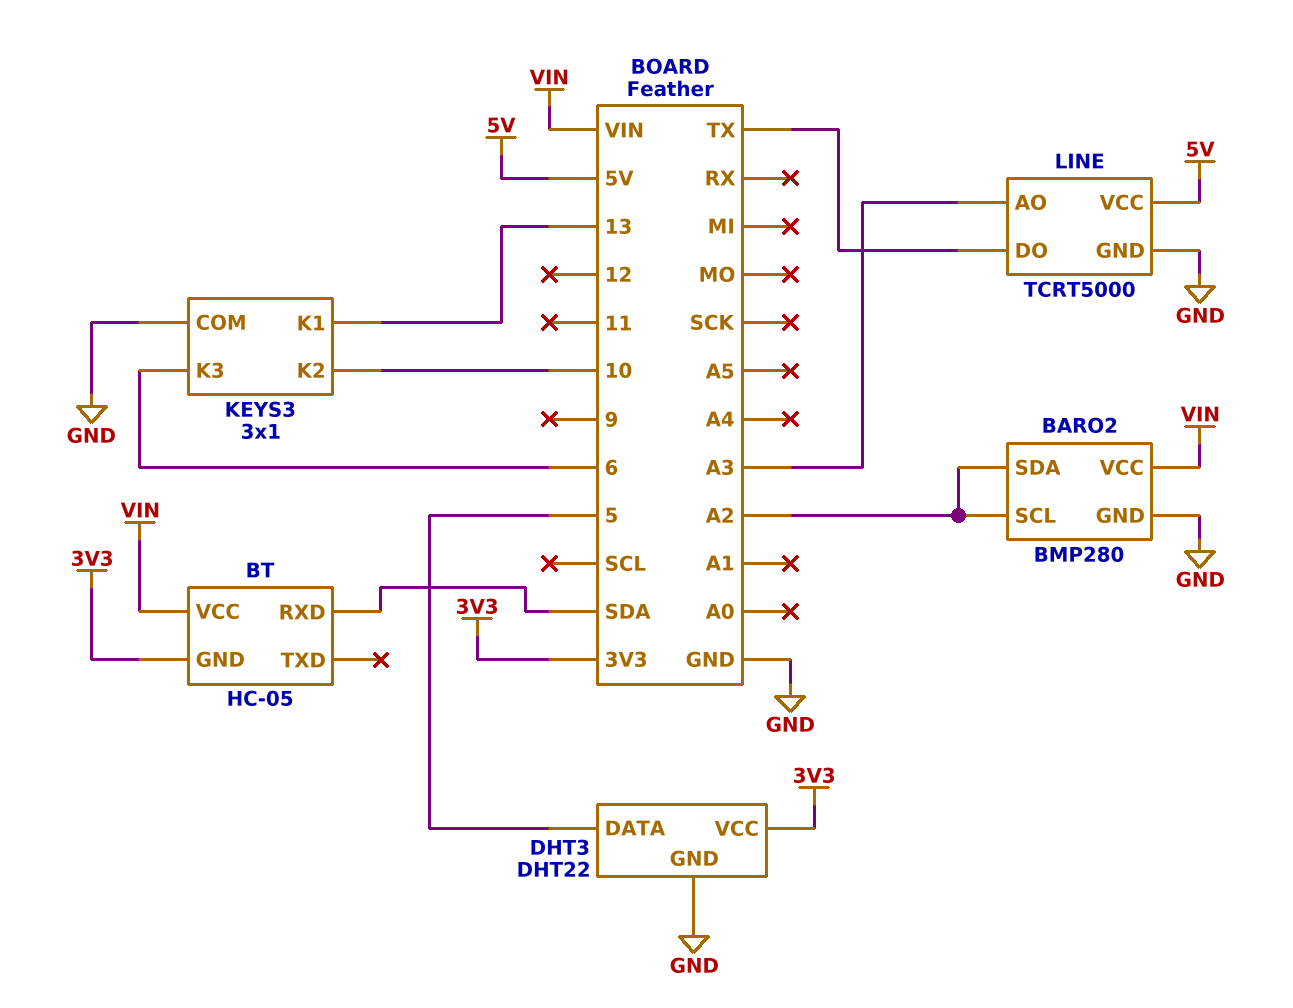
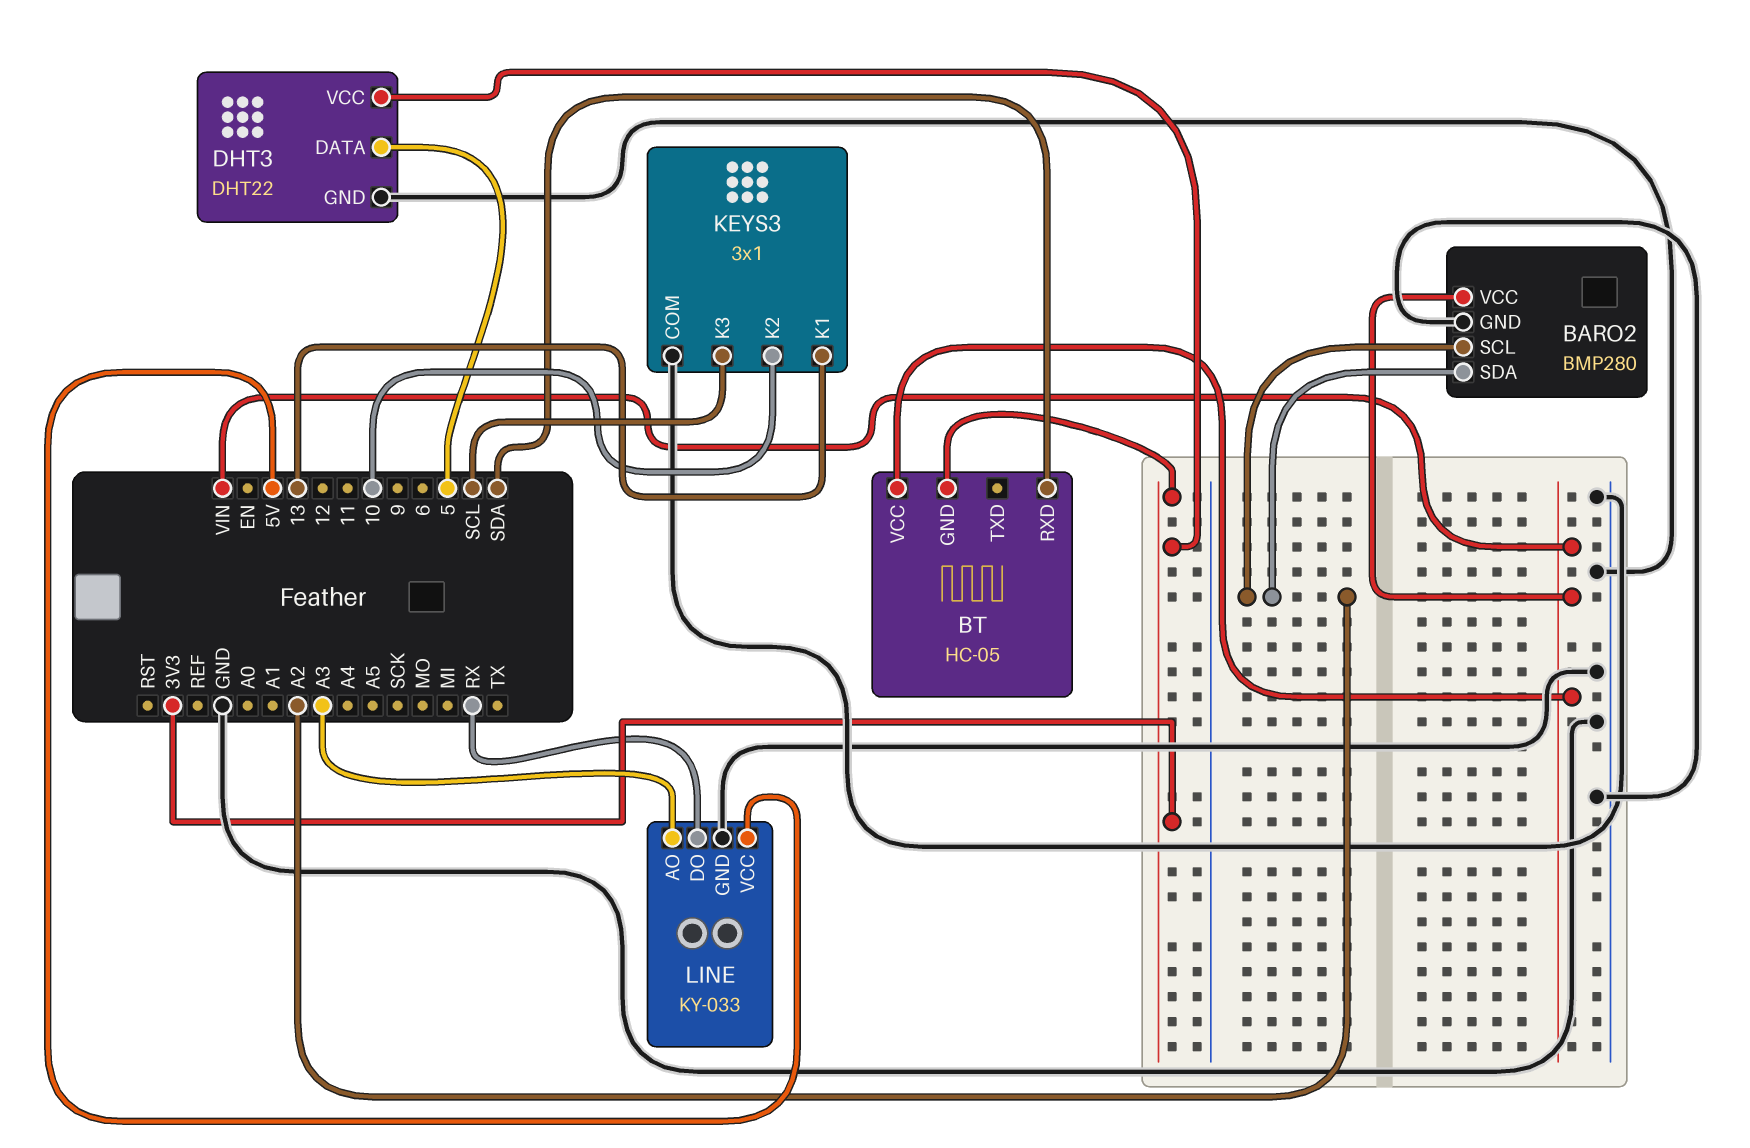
KEYS3 pin K3: 6 -> SCL
LINE: TCRT5000 -> KY-033
LINE pin DO: TX -> RX

